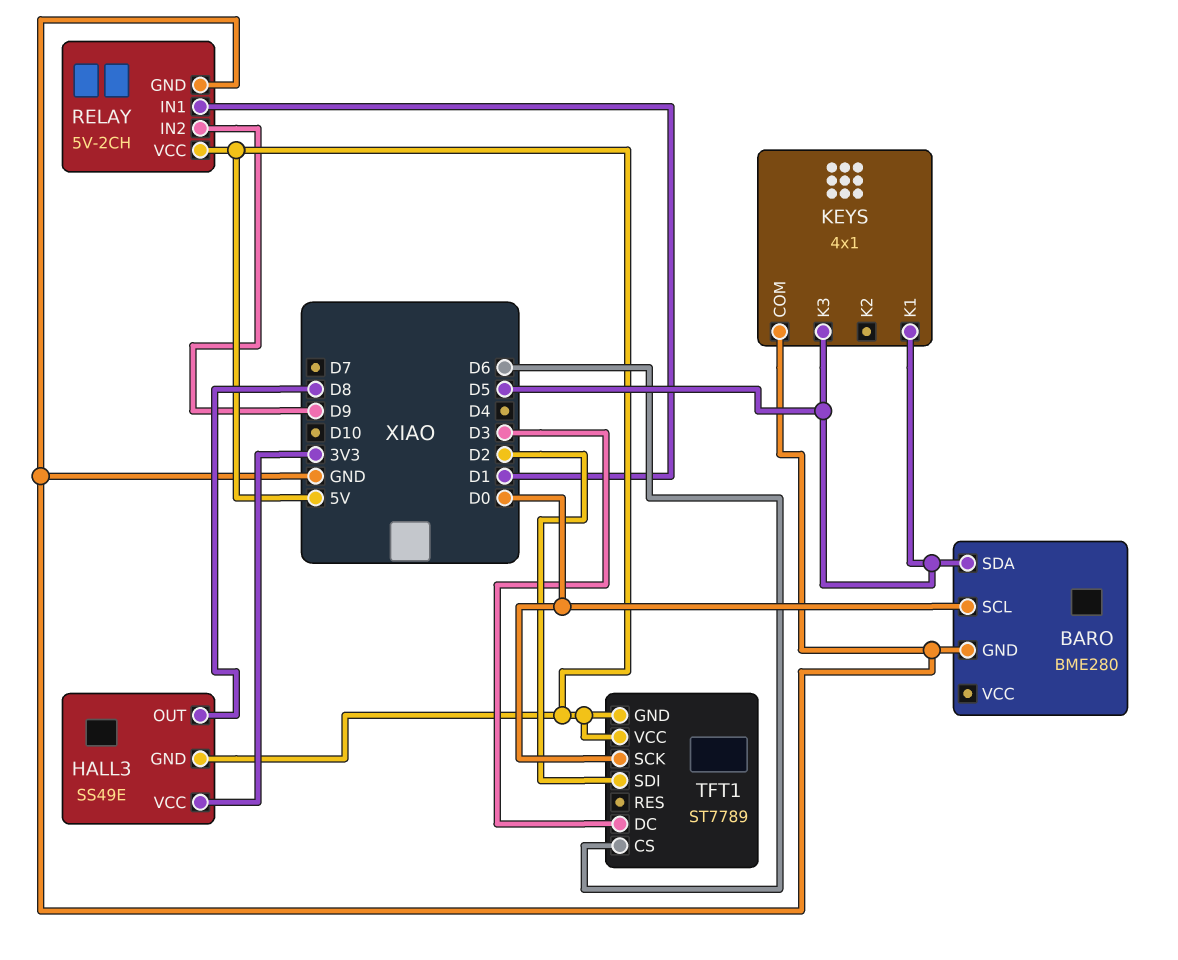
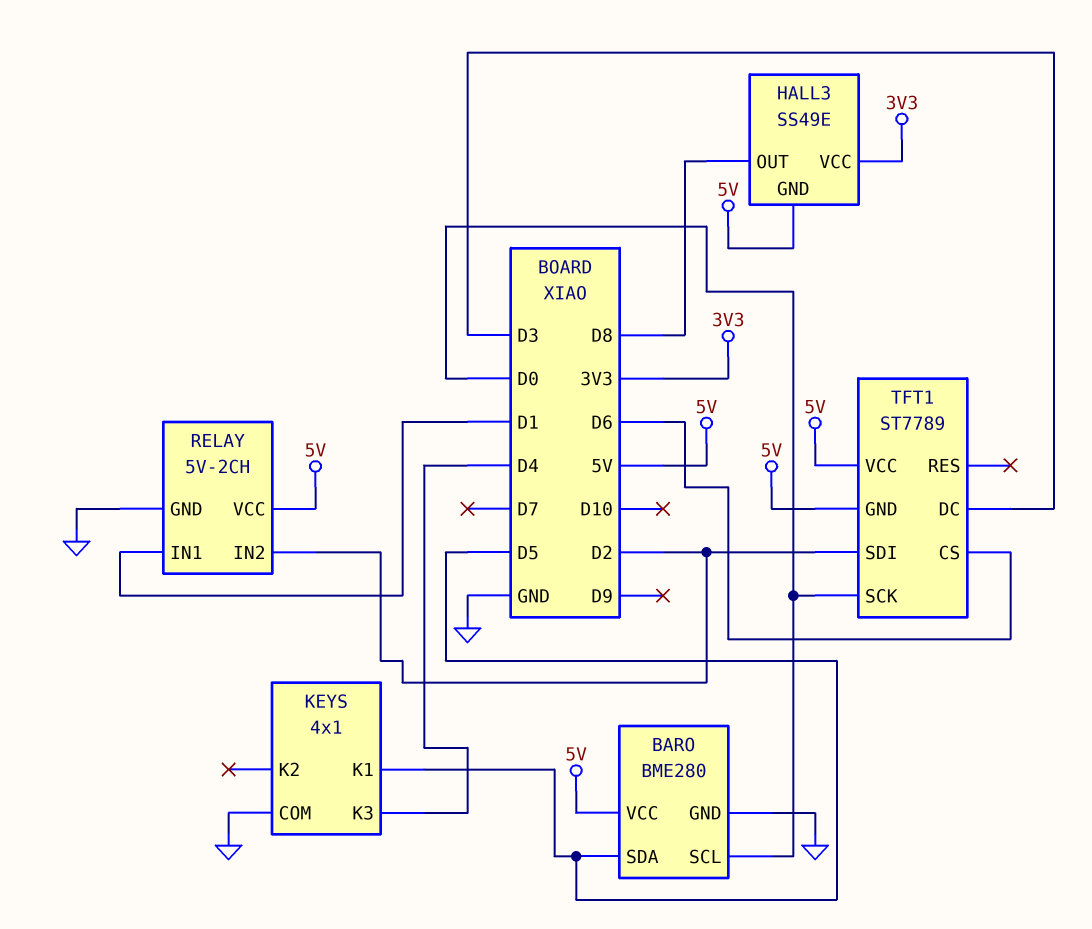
BARO pin VCC: none -> 5V
KEYS pin K3: D5 -> D4
RELAY pin IN2: D9 -> D2

